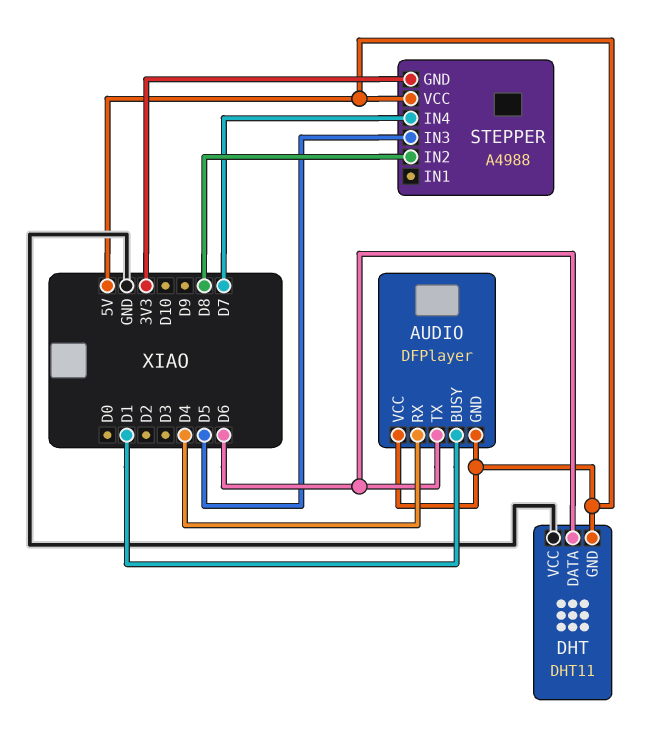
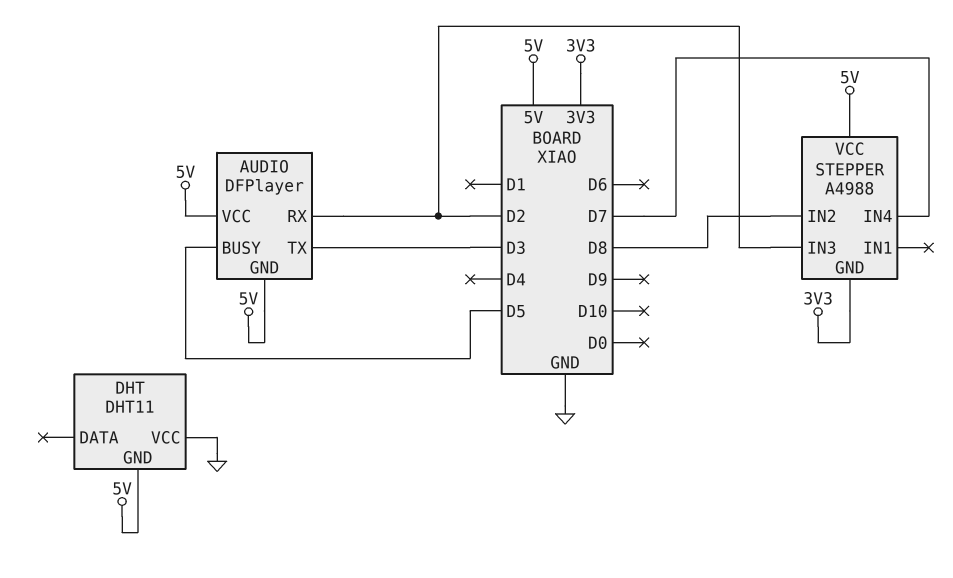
AUDIO pin BUSY: D1 -> D5
AUDIO pin RX: D4 -> D2
AUDIO pin TX: D6 -> D3
DHT pin DATA: D6 -> none
STEPPER pin IN3: D5 -> D2

